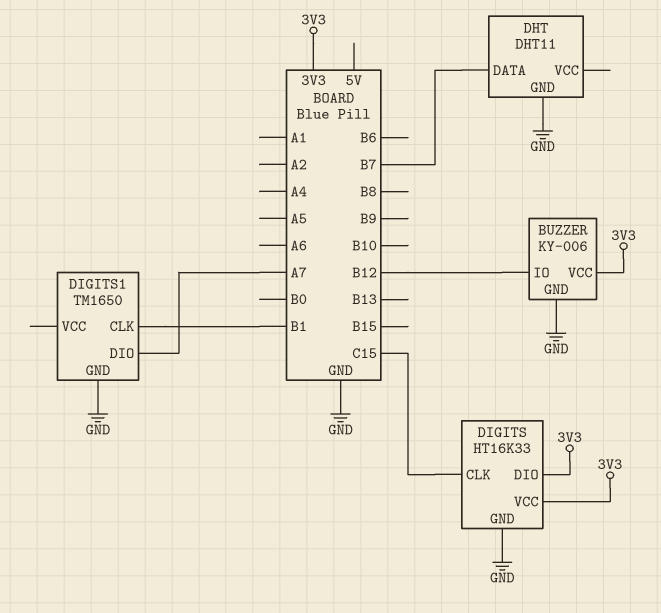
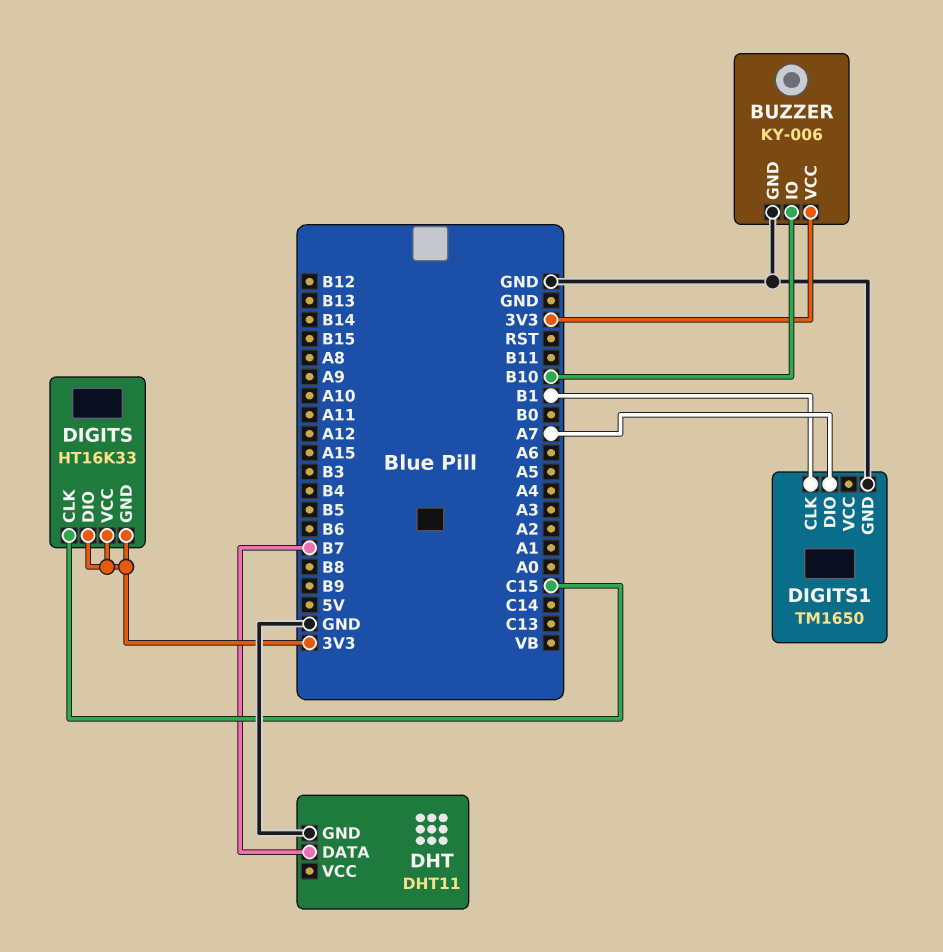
BUZZER pin IO: B12 -> B10
DIGITS pin GND: GND -> 3V3

